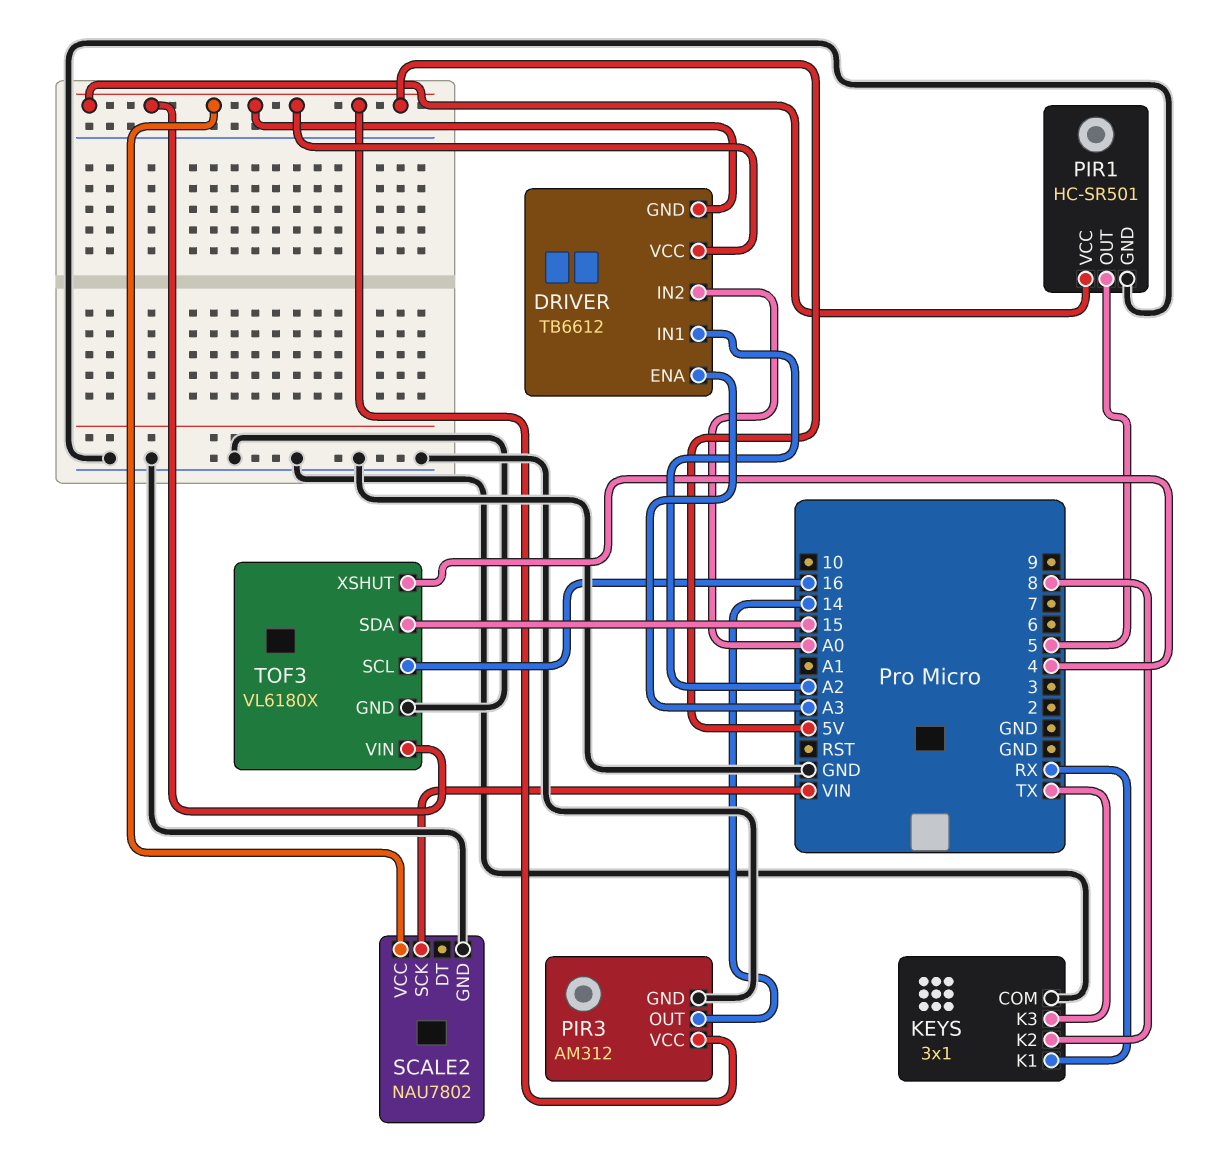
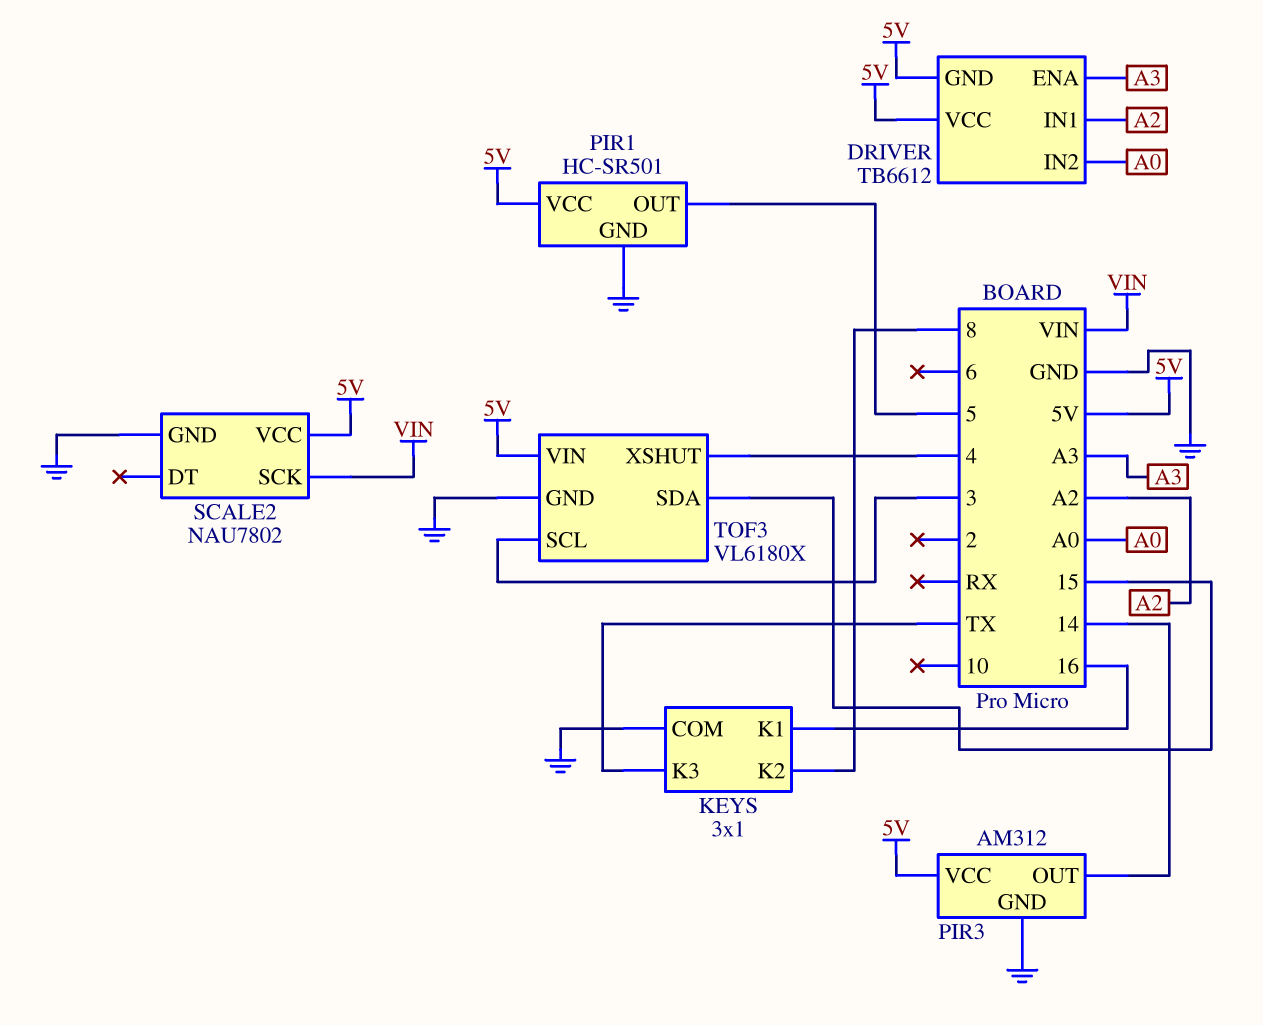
KEYS pin K1: RX -> 16
TOF3 pin SCL: 16 -> 3

